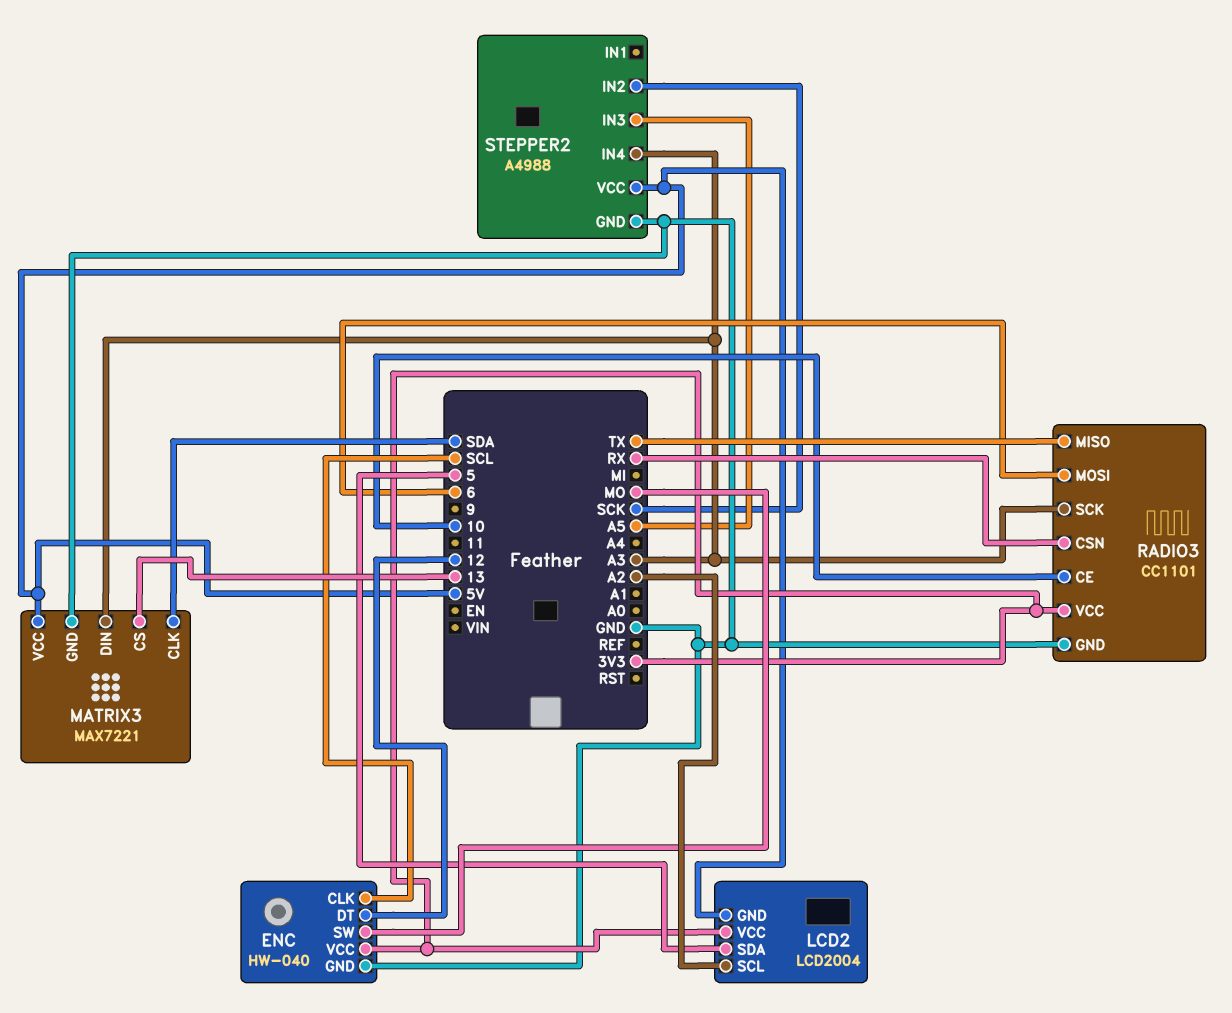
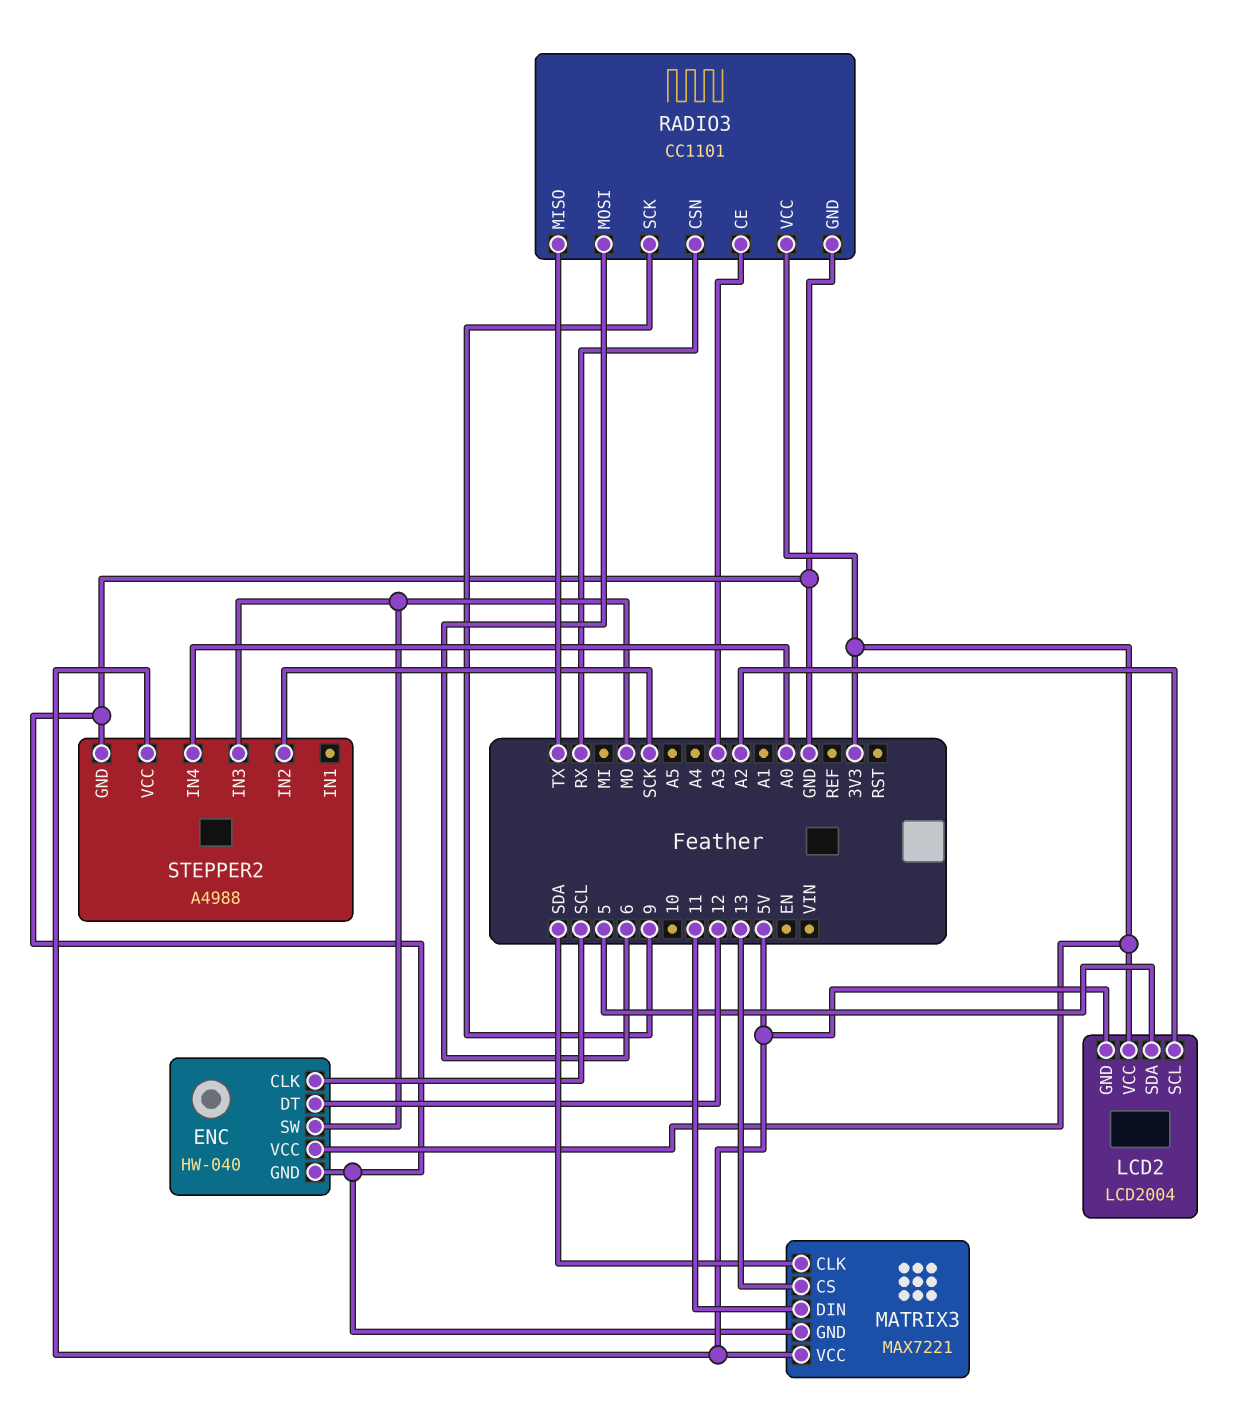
MATRIX3 pin DIN: A3 -> 11
RADIO3 pin CE: 10 -> A3
RADIO3 pin SCK: A3 -> 9
STEPPER2 pin IN3: A5 -> MO
STEPPER2 pin IN4: A3 -> A0

